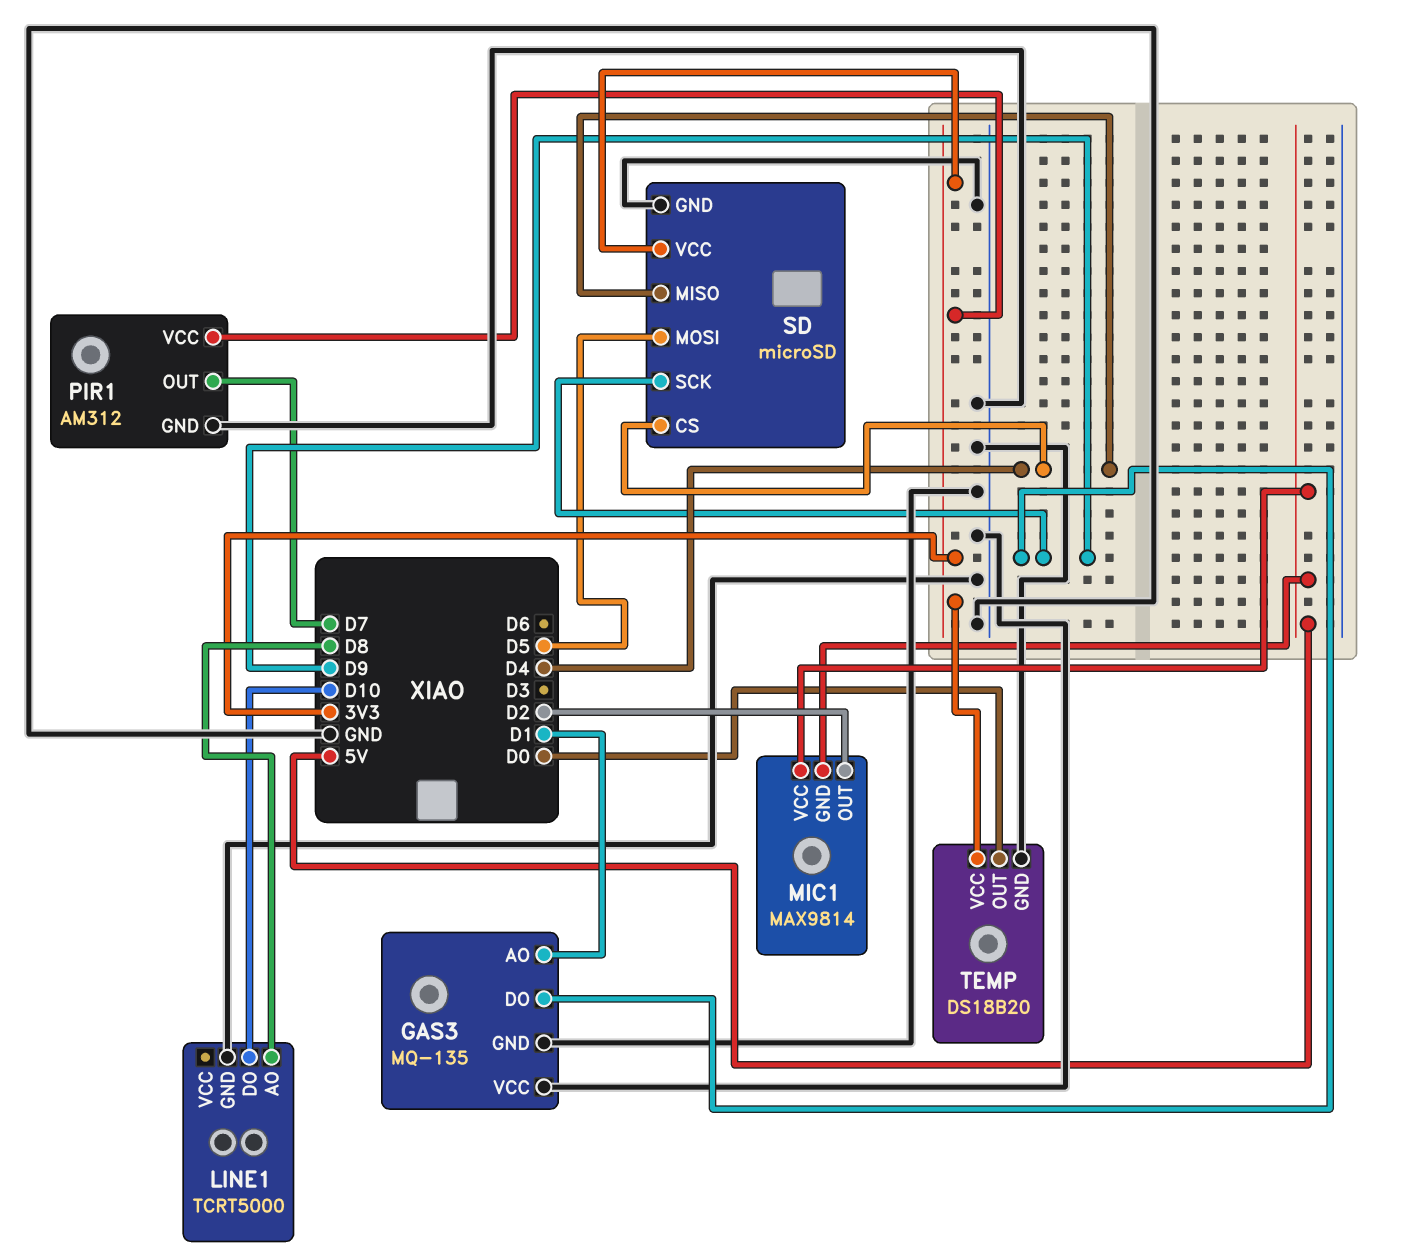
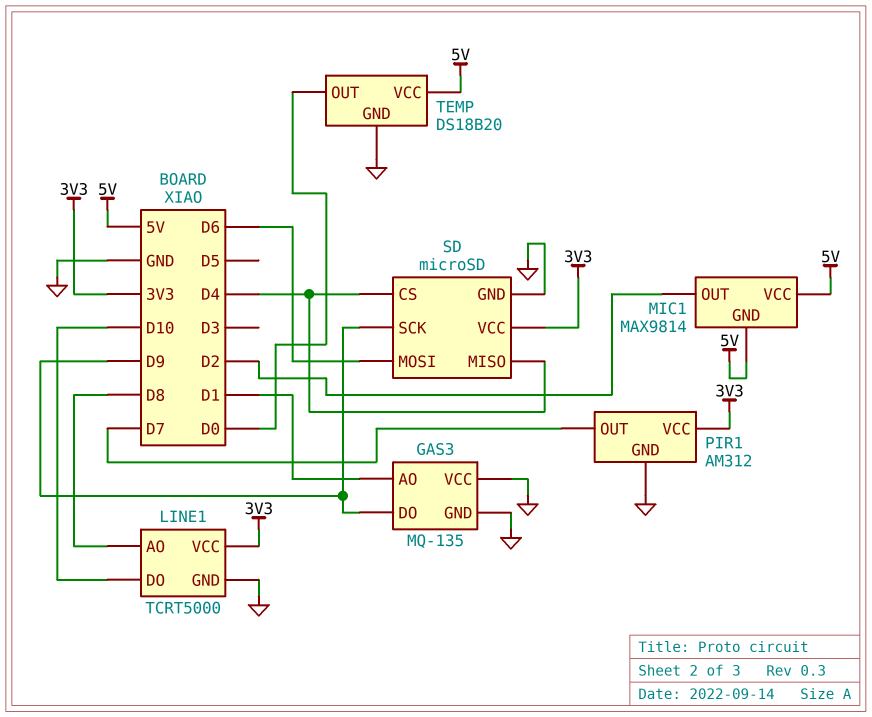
LINE1 pin VCC: none -> 3V3
SD pin MOSI: D5 -> D6
TEMP pin VCC: 3V3 -> 5V

